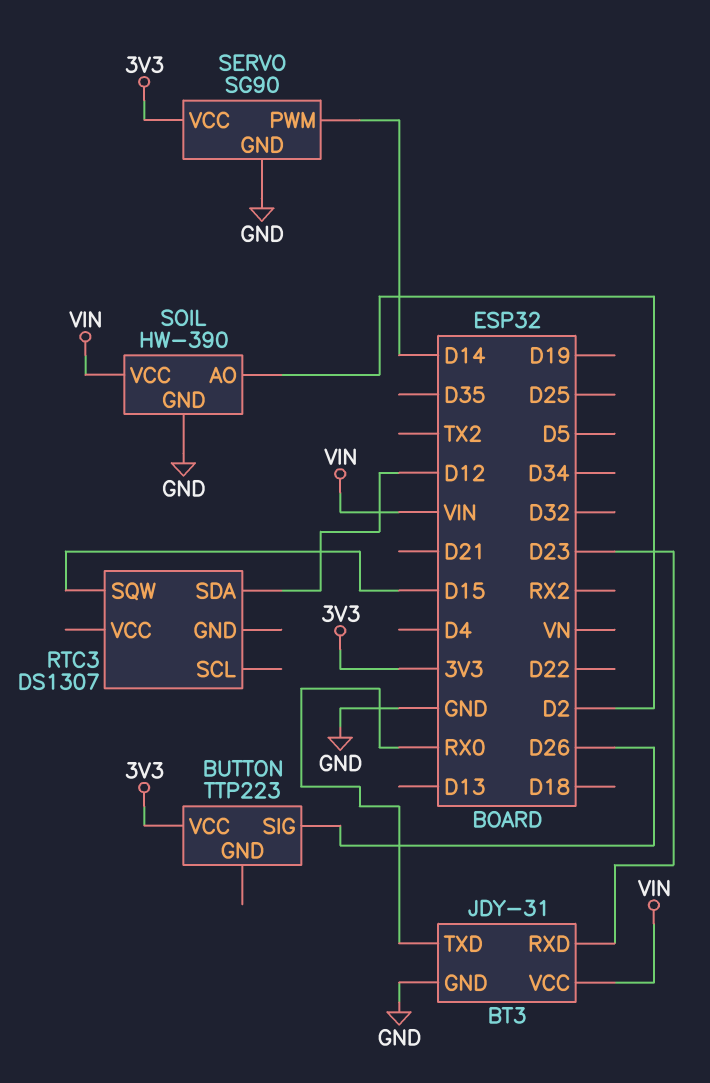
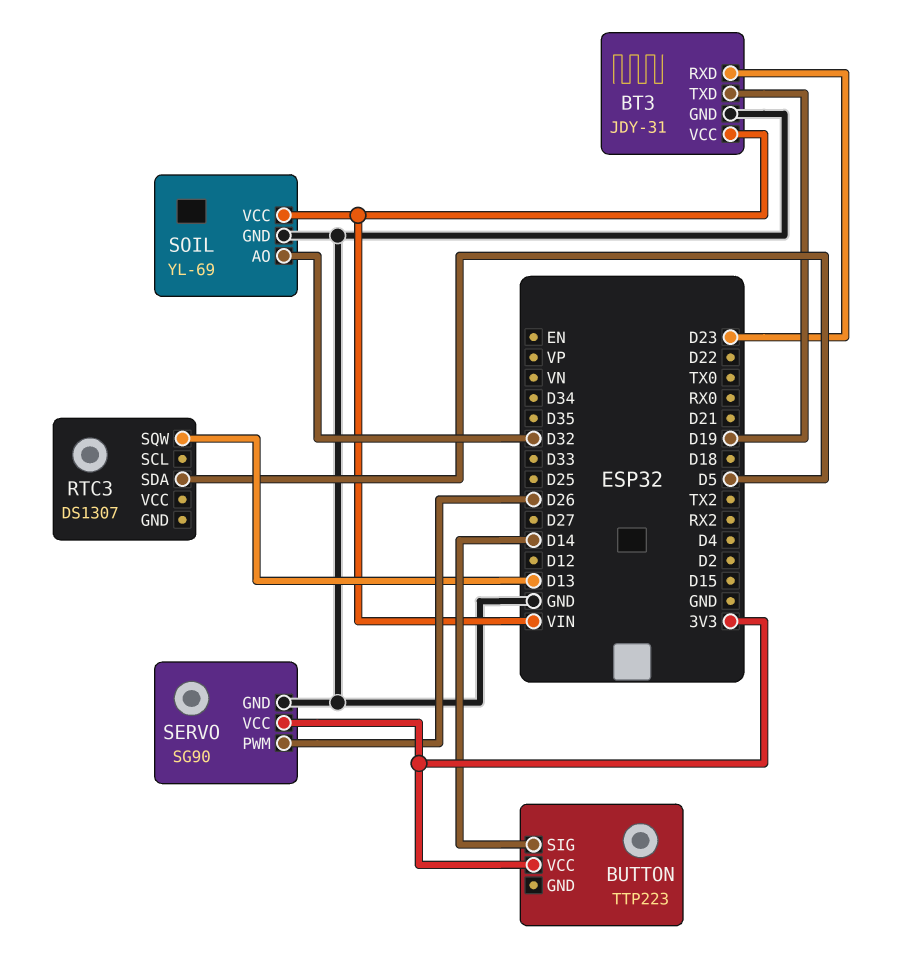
BT3 pin TXD: RX0 -> D19
BUTTON pin SIG: D26 -> D14
RTC3 pin SDA: D12 -> D5
RTC3 pin SQW: D15 -> D13
SERVO pin PWM: D14 -> D26
SOIL: HW-390 -> YL-69
SOIL pin AO: D2 -> D32

